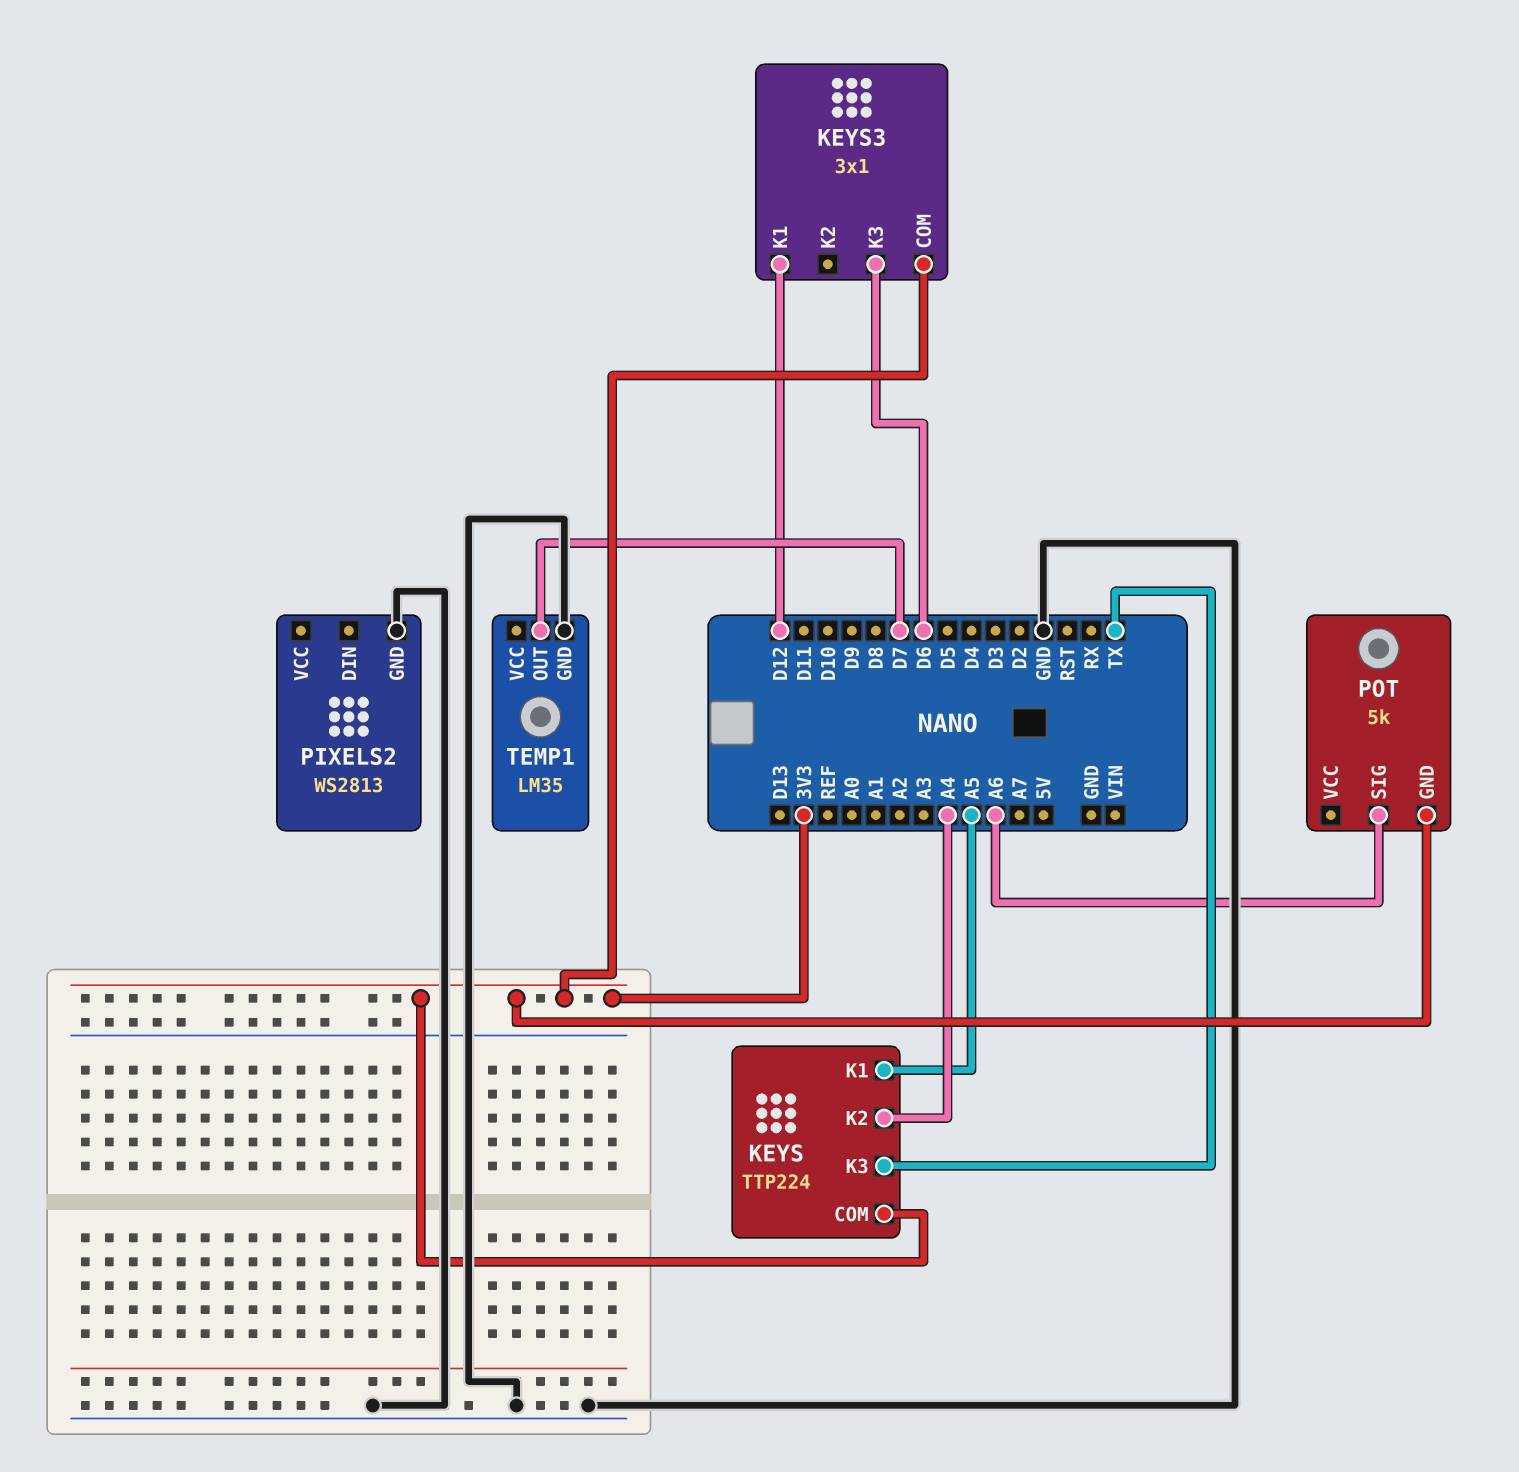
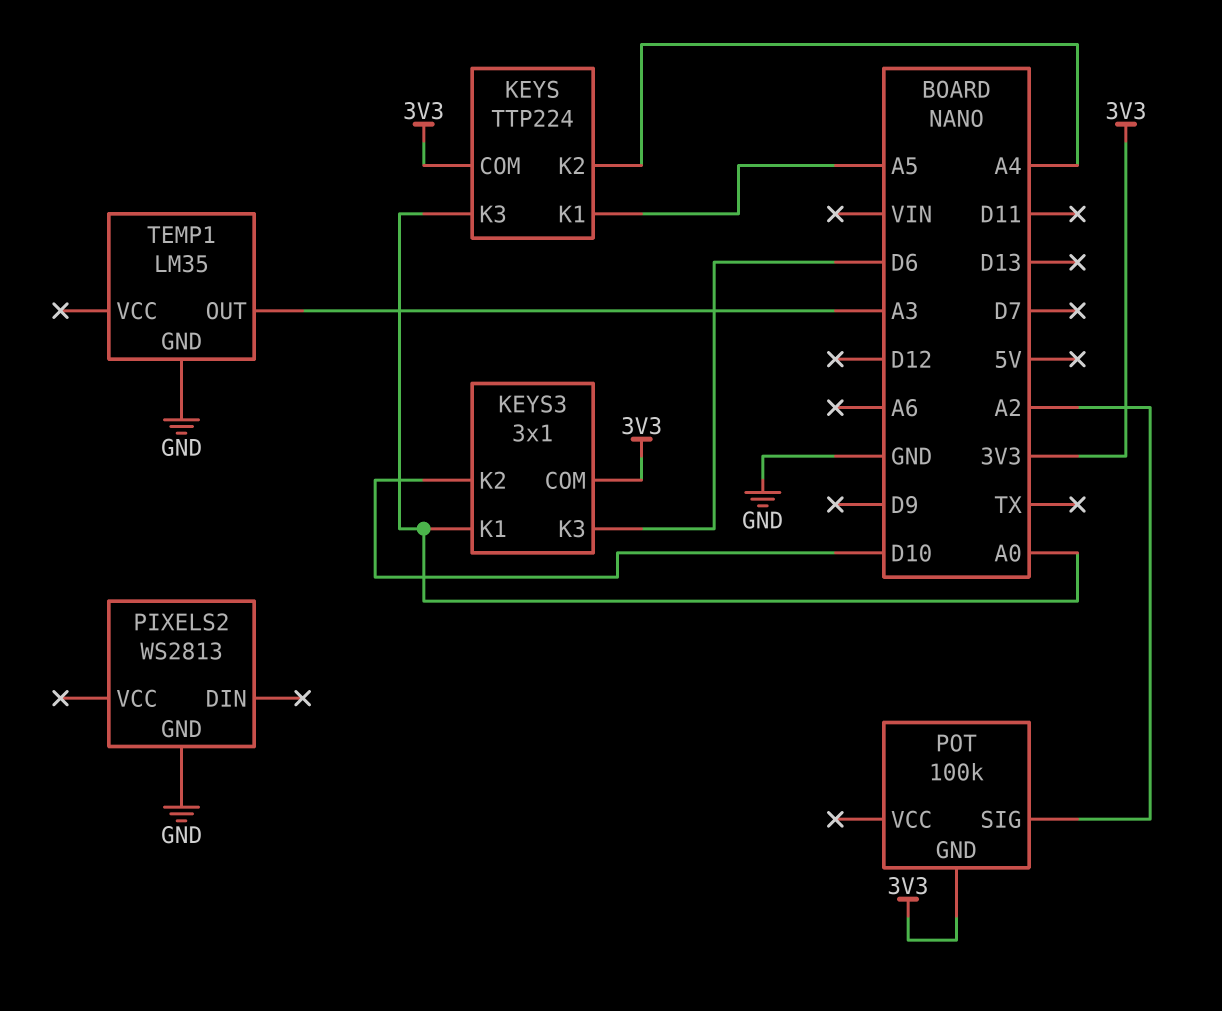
KEYS pin K3: TX -> A0
KEYS3 pin K1: D12 -> A0
KEYS3 pin K2: none -> D10
POT: 5k -> 100k
POT pin SIG: A6 -> A2
TEMP1 pin OUT: D7 -> A3

